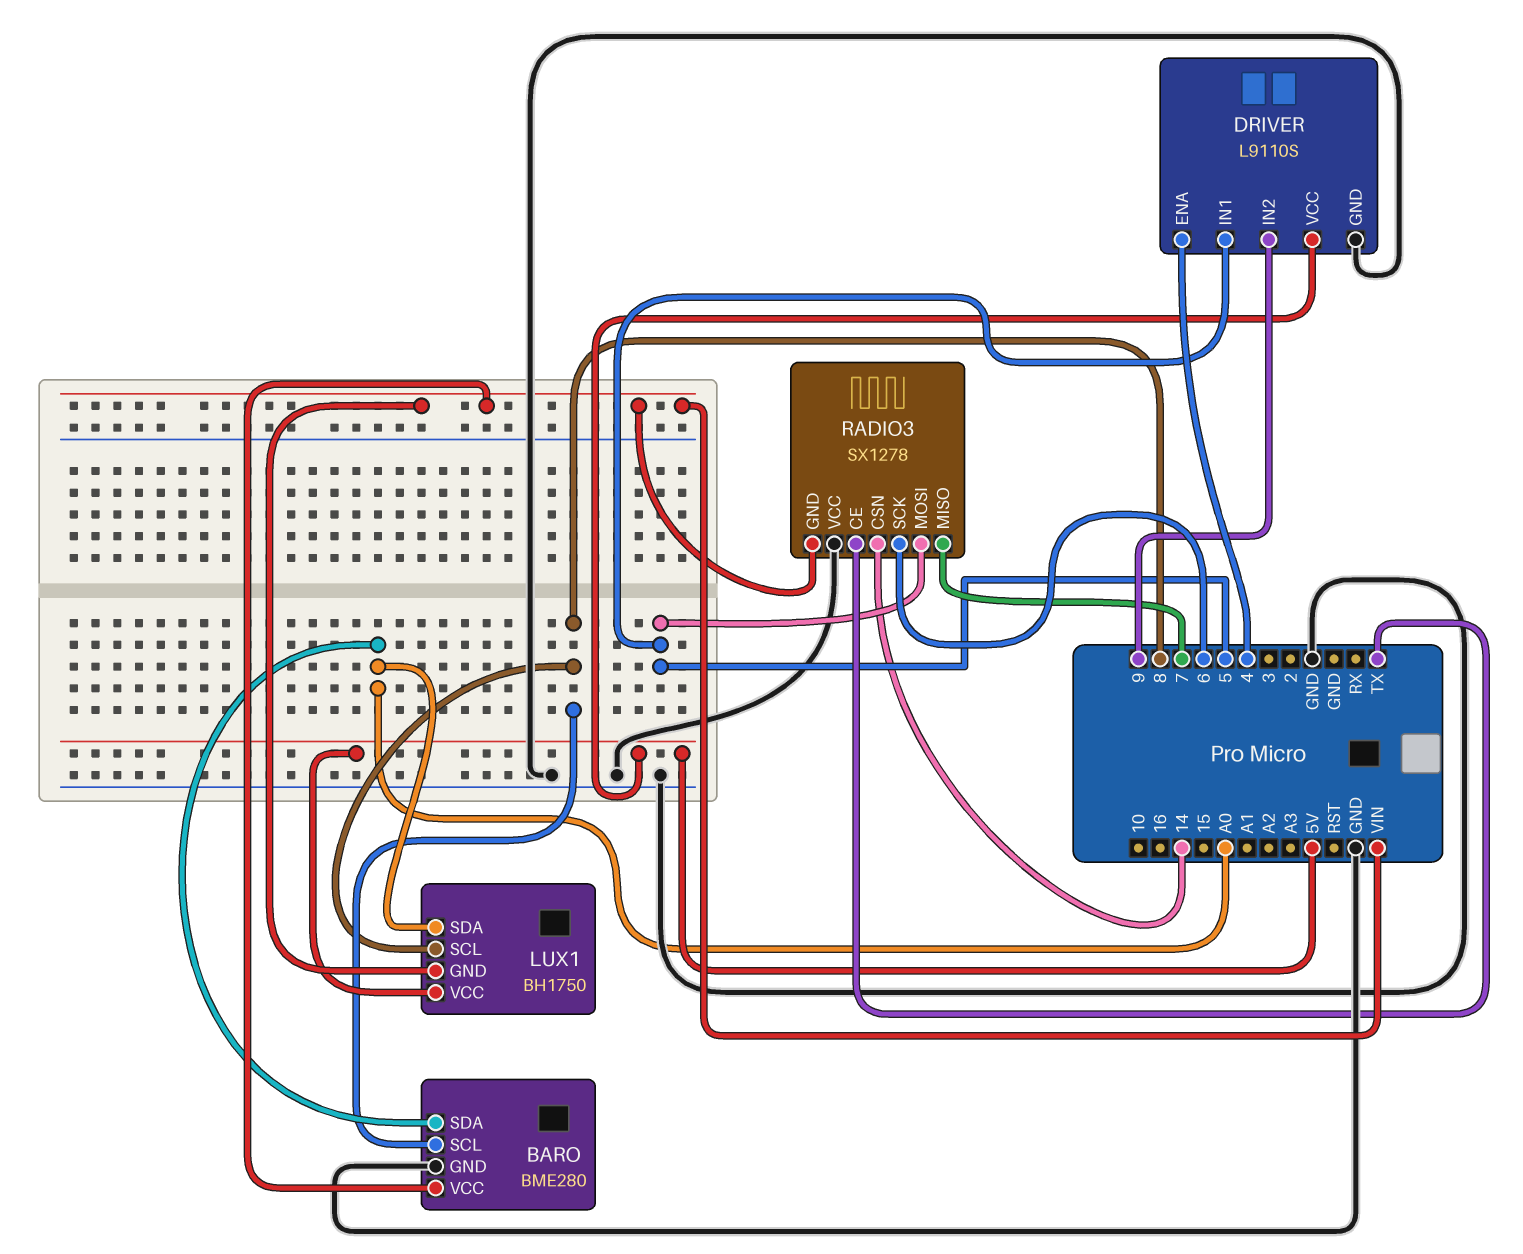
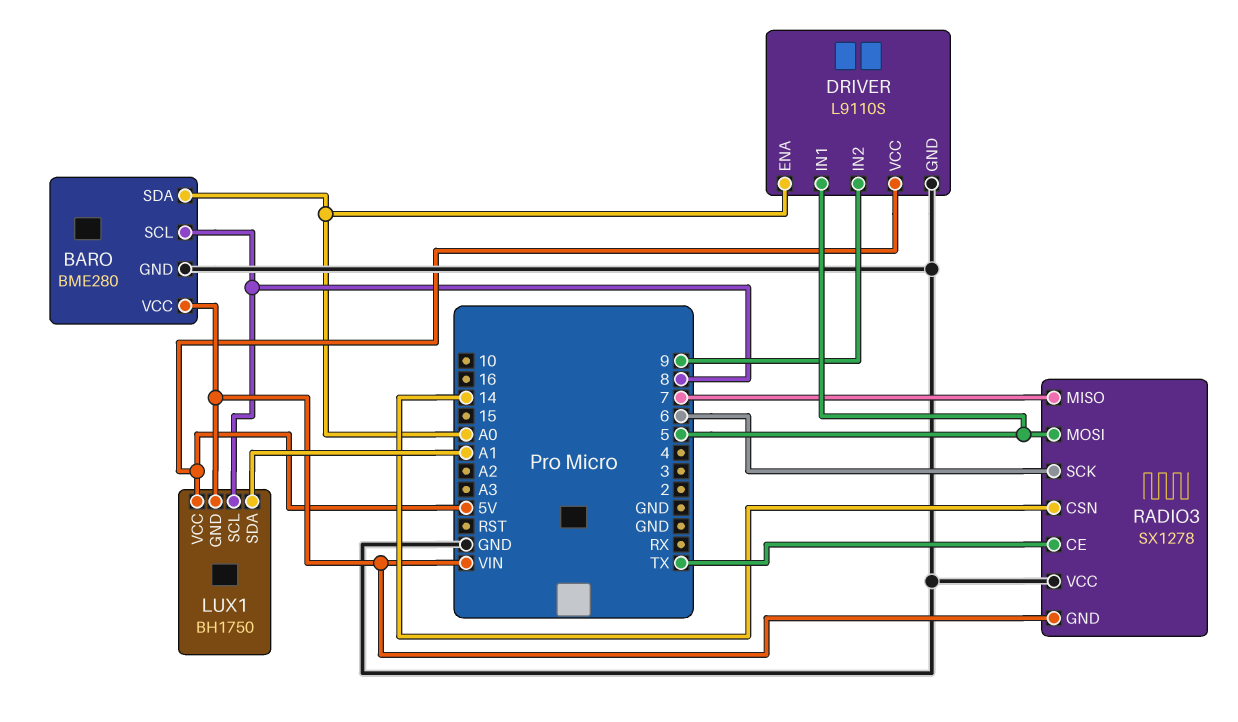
DRIVER pin ENA: 4 -> A0
LUX1 pin SDA: A0 -> A1

